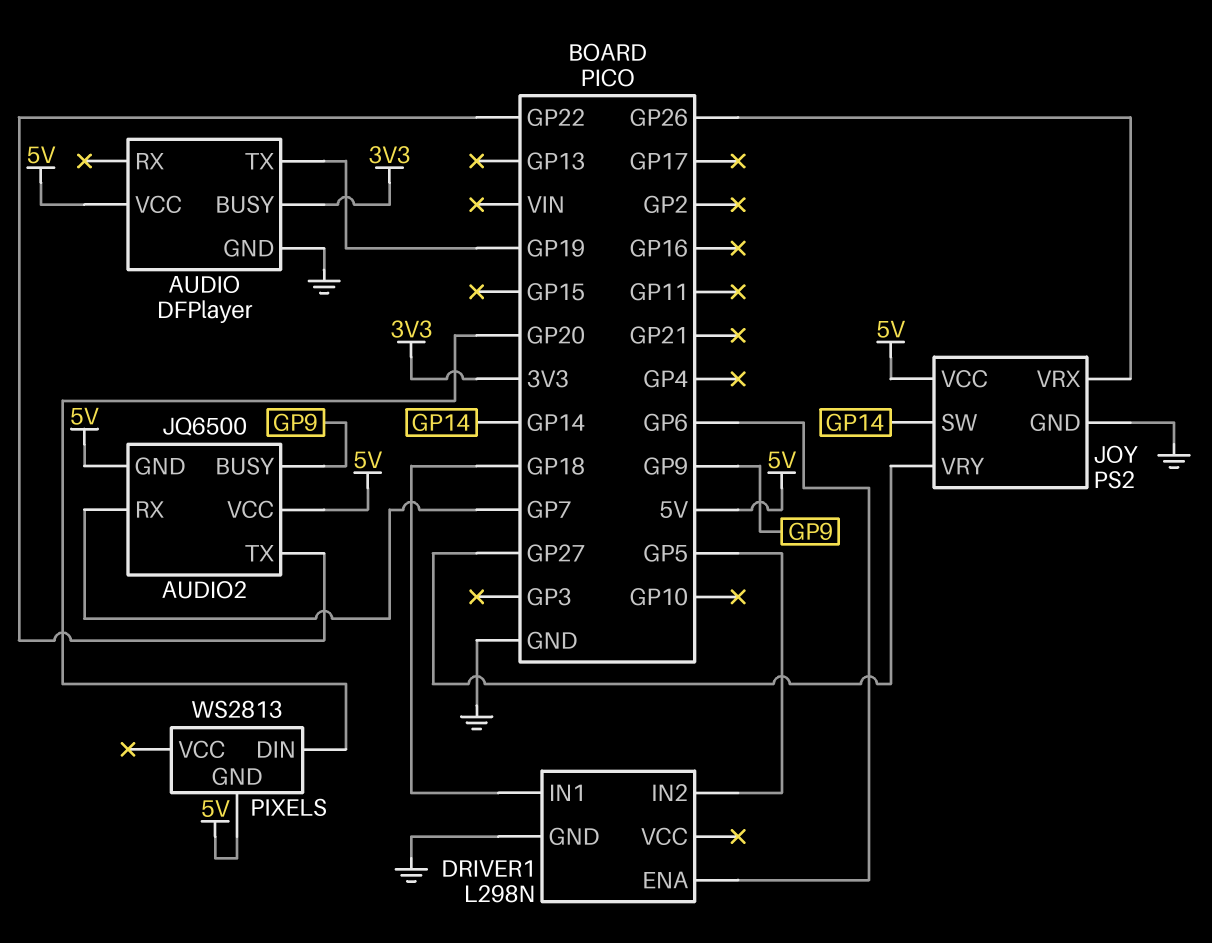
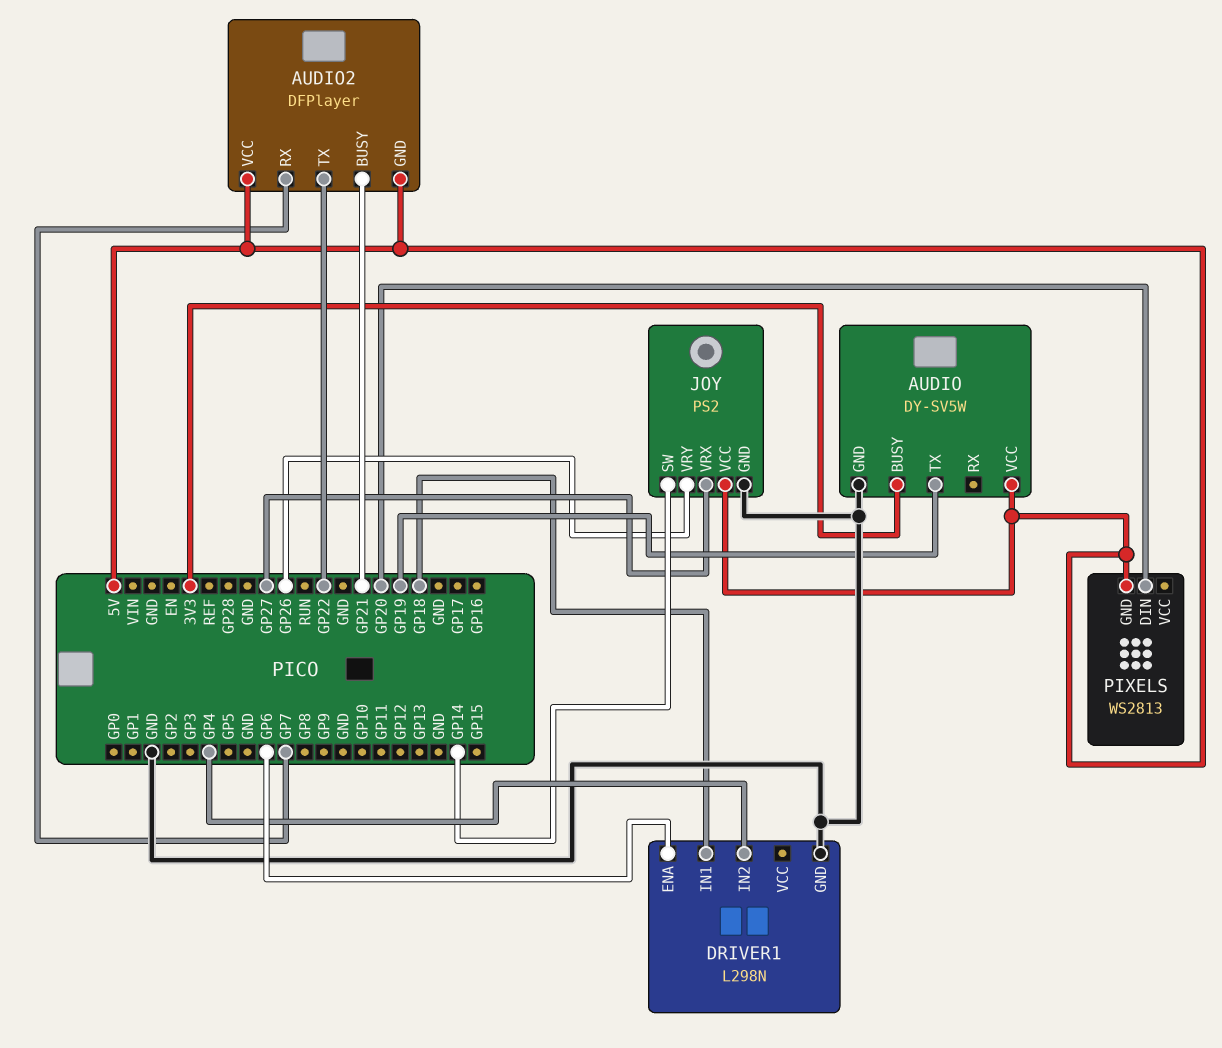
AUDIO: DFPlayer -> DY-SV5W
AUDIO2: JQ6500 -> DFPlayer
AUDIO2 pin BUSY: GP9 -> GP21
DRIVER1 pin IN2: GP5 -> GP4
JOY pin VRX: GP26 -> GP27
JOY pin VRY: GP27 -> GP26

